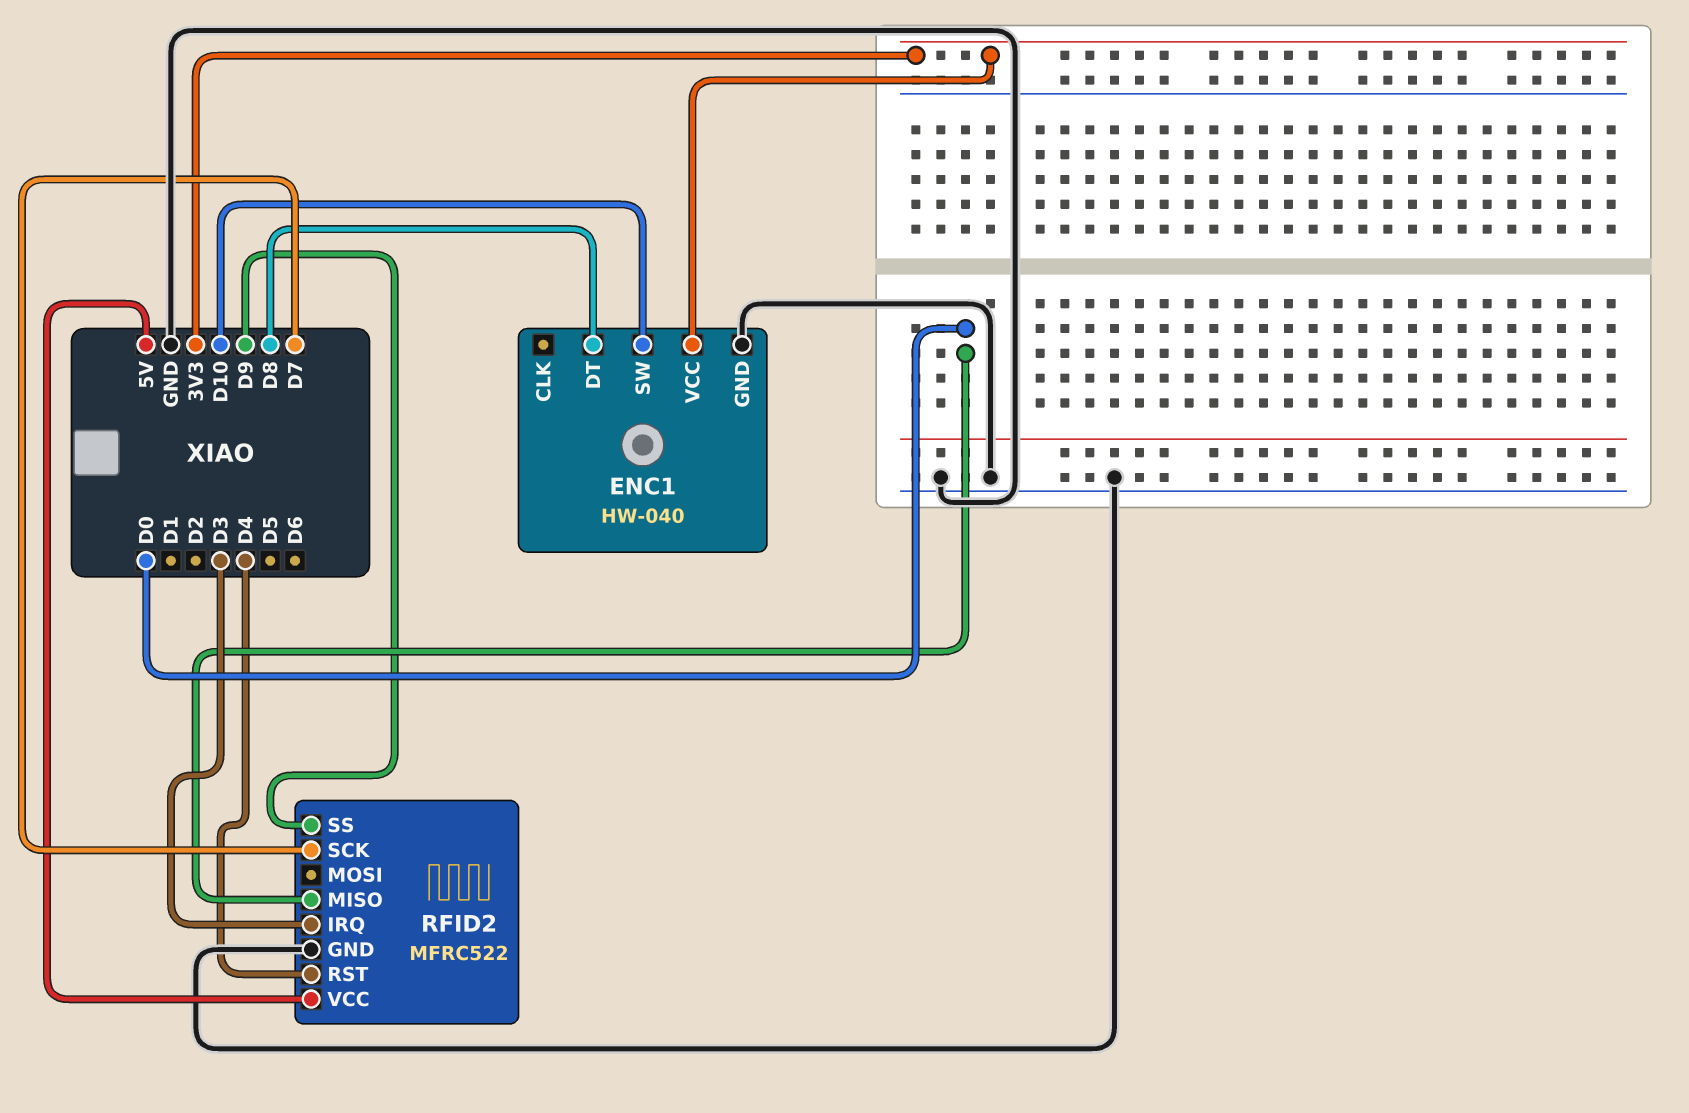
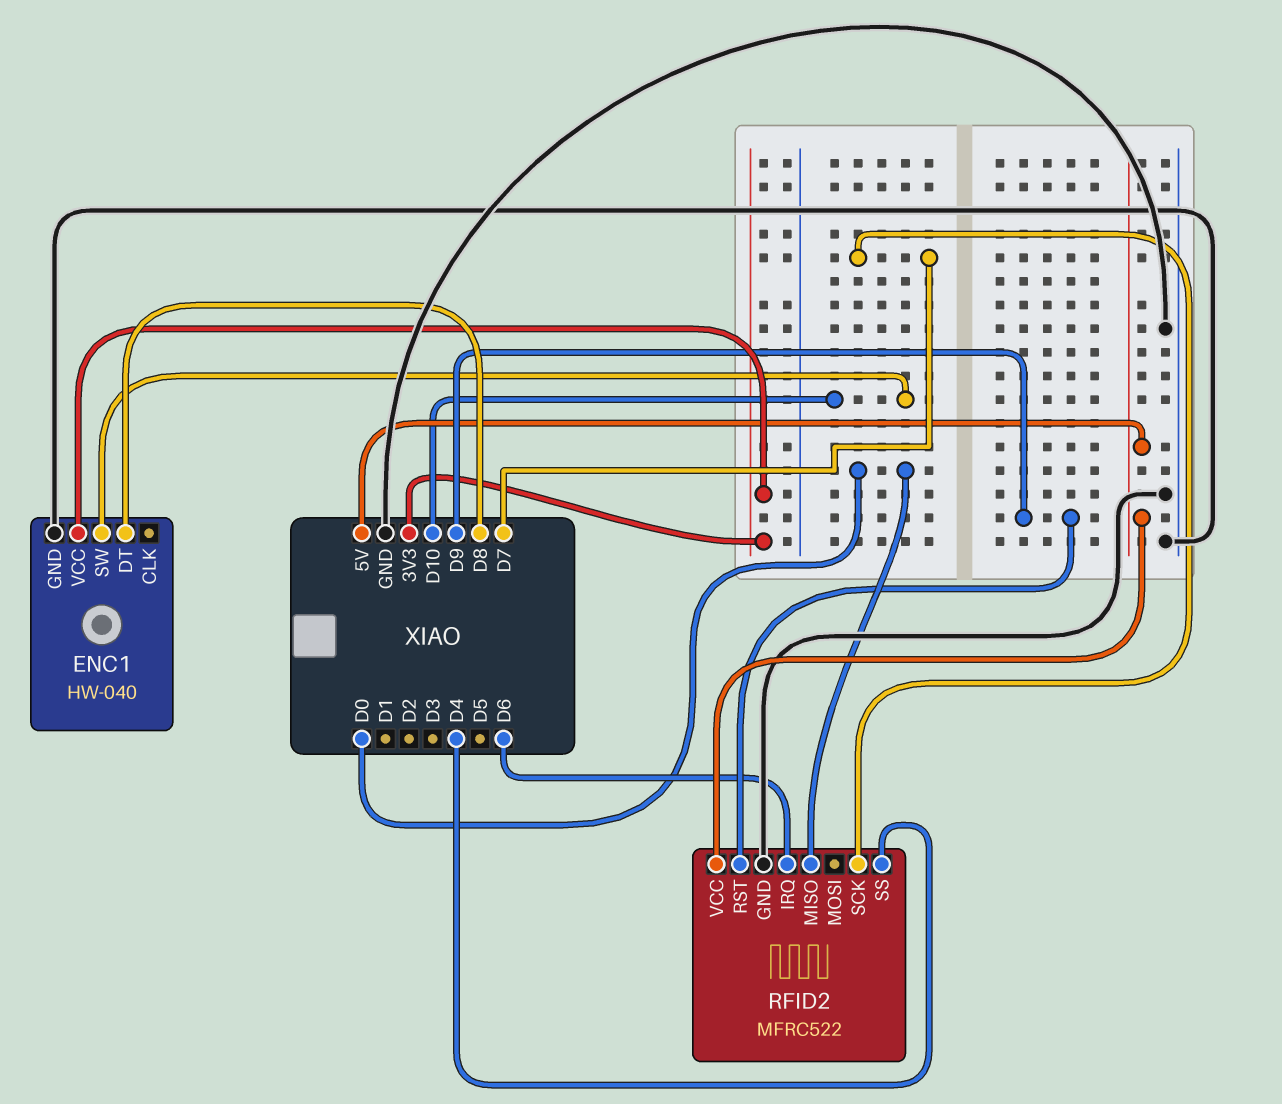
RFID2 pin IRQ: D3 -> D6
RFID2 pin RST: D4 -> D9
RFID2 pin SS: D9 -> D4

